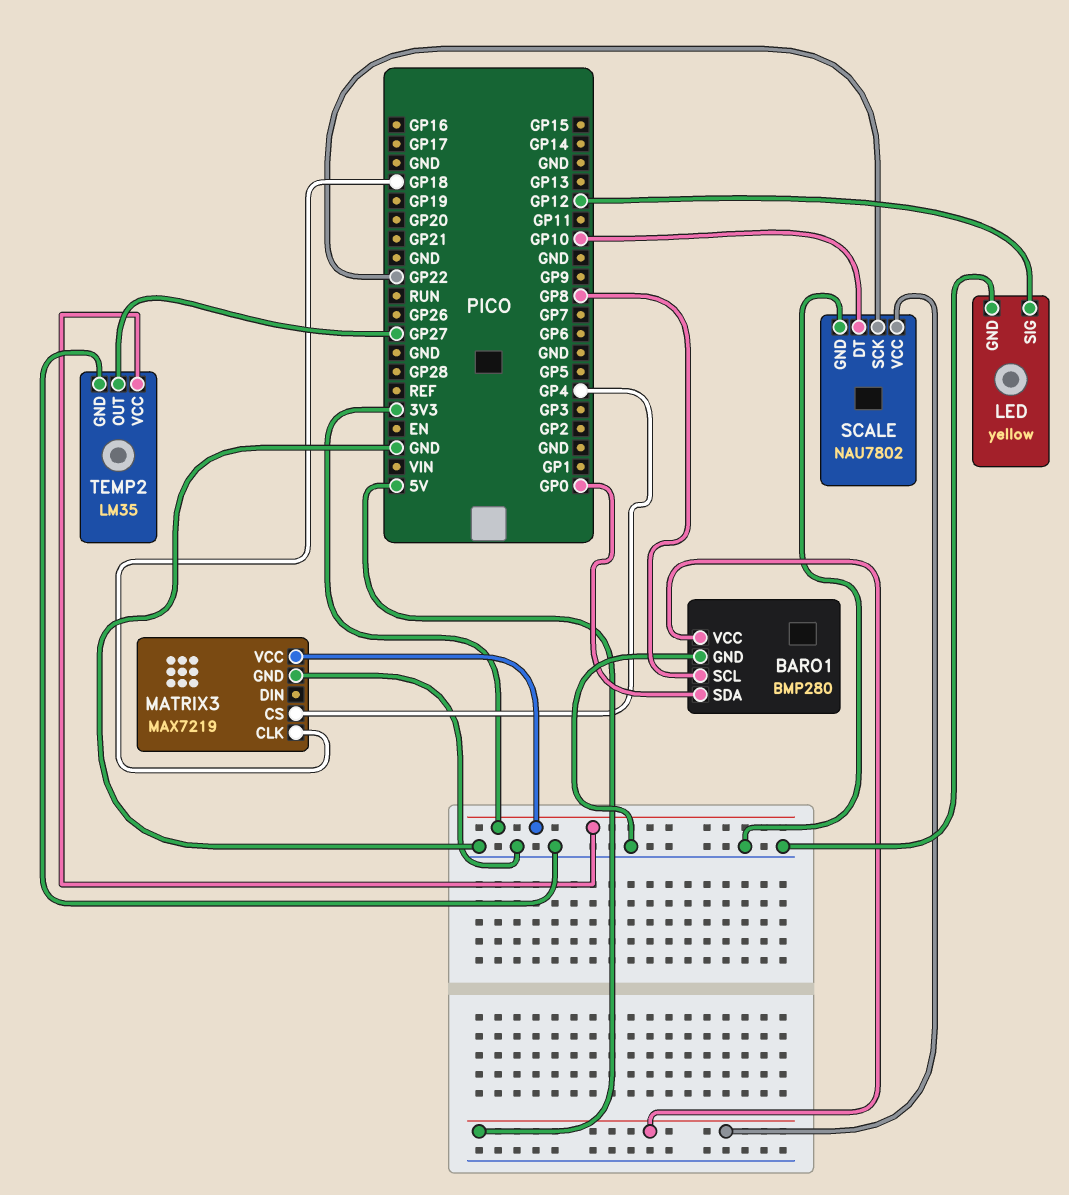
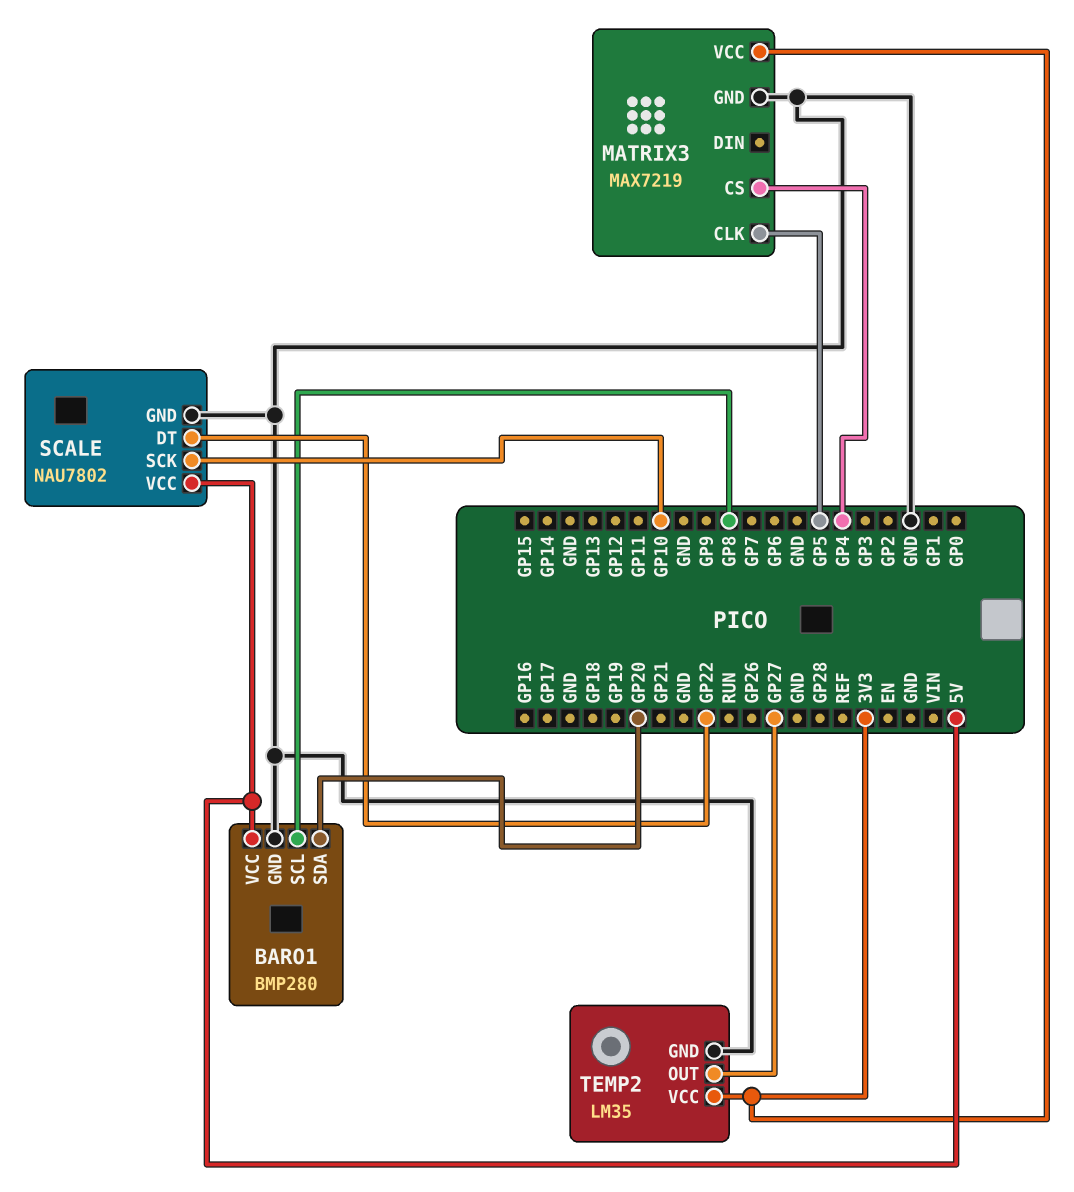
BARO1 pin SDA: GP0 -> GP20
LED: yellow -> none
LED pin GND: GND -> none
LED pin SIG: GP12 -> none
MATRIX3 pin CLK: GP18 -> GP5
SCALE pin DT: GP10 -> GP22
SCALE pin SCK: GP22 -> GP10

